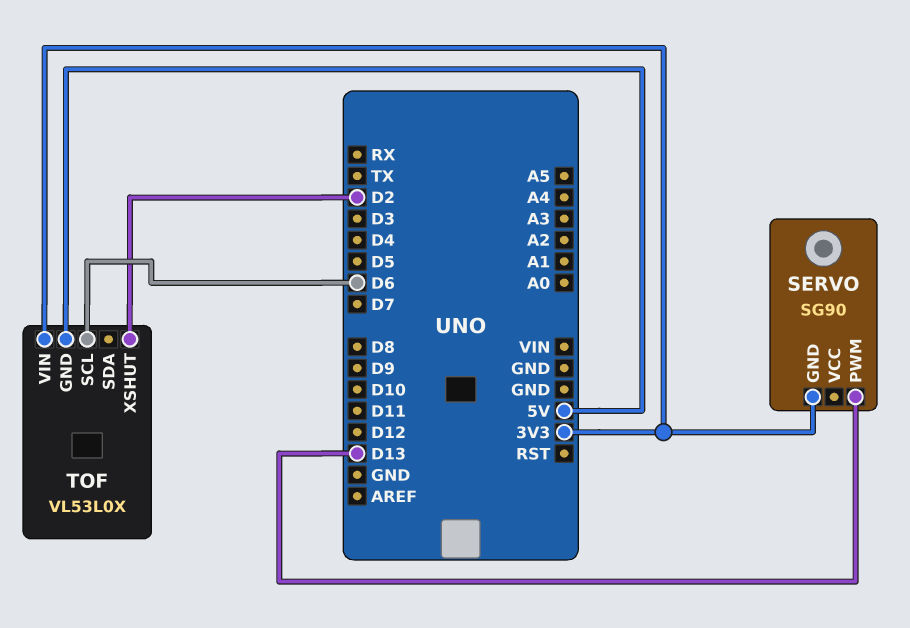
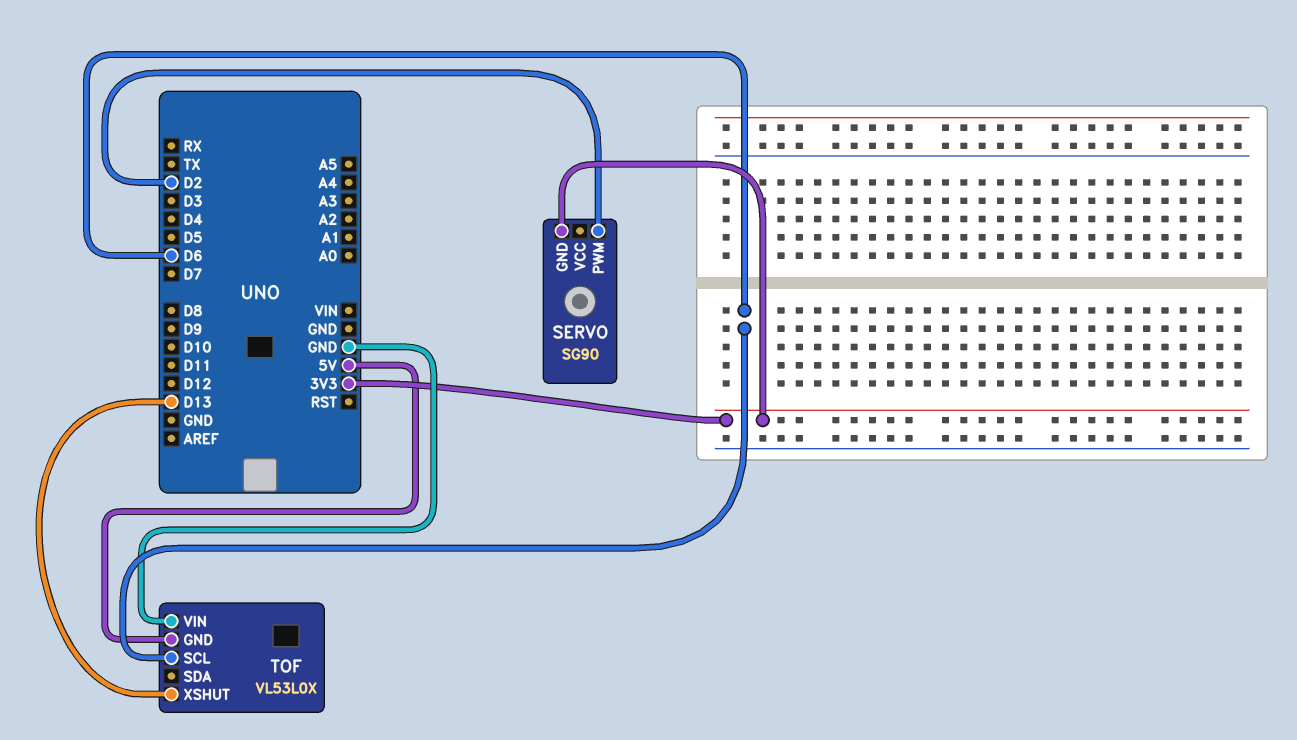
SERVO pin PWM: D13 -> D2
TOF pin VIN: 3V3 -> GND
TOF pin XSHUT: D2 -> D13

